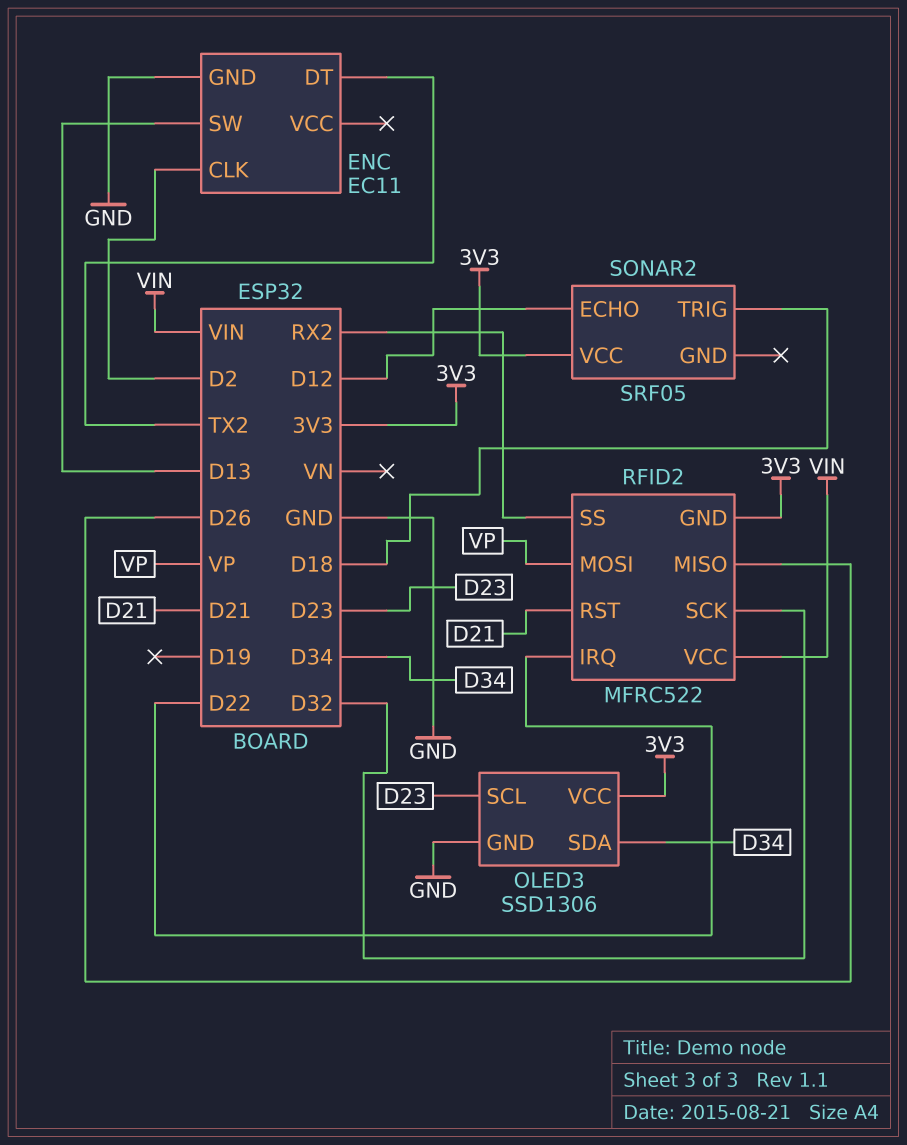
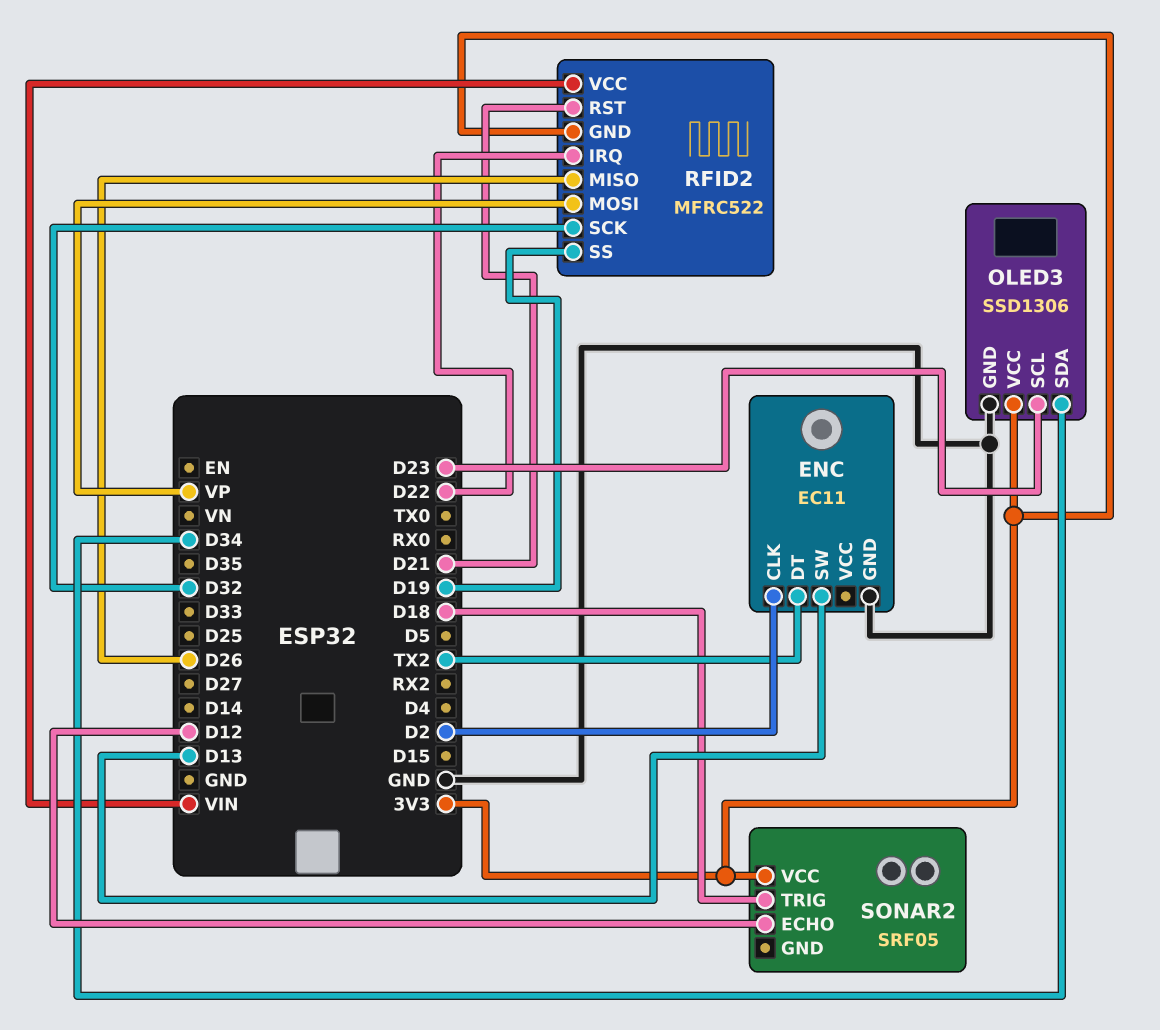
RFID2 pin SS: RX2 -> D19

